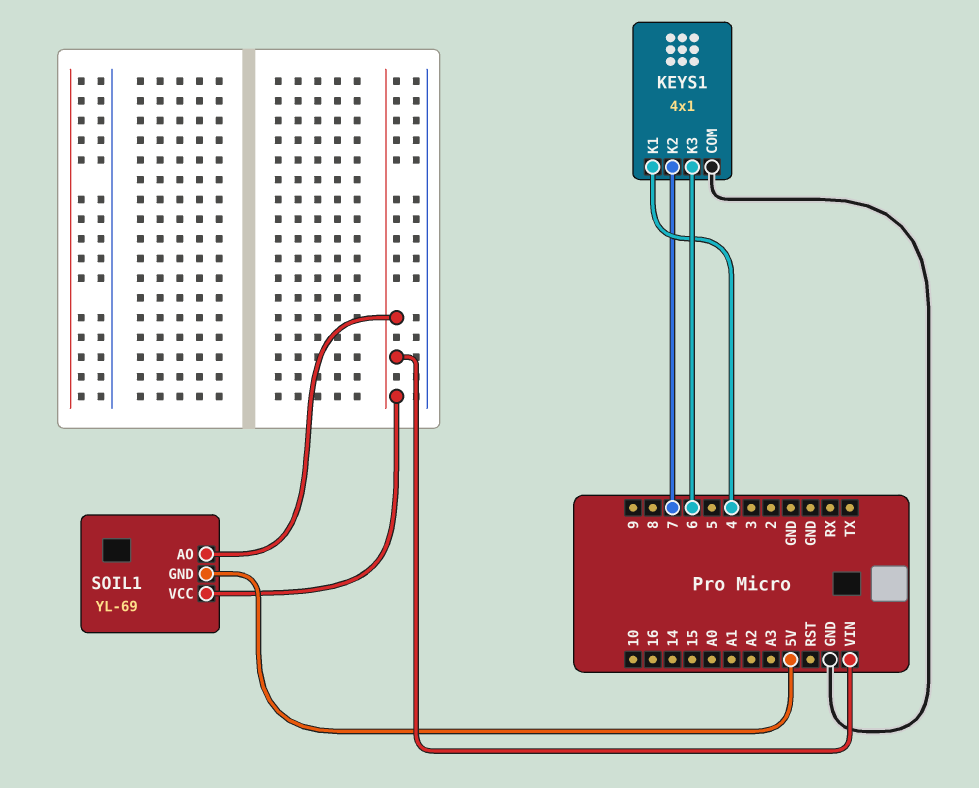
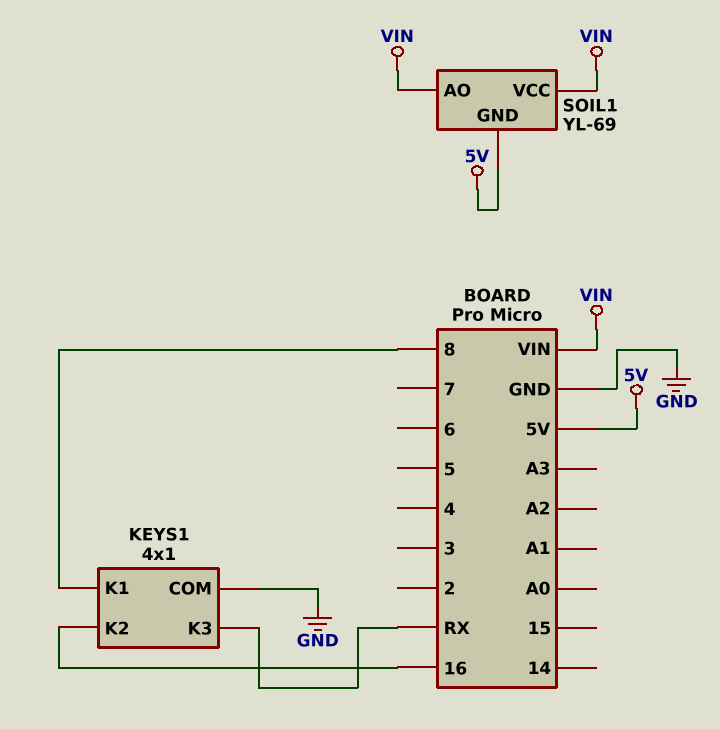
KEYS1 pin K1: 4 -> 8
KEYS1 pin K2: 7 -> 16
KEYS1 pin K3: 6 -> RX

